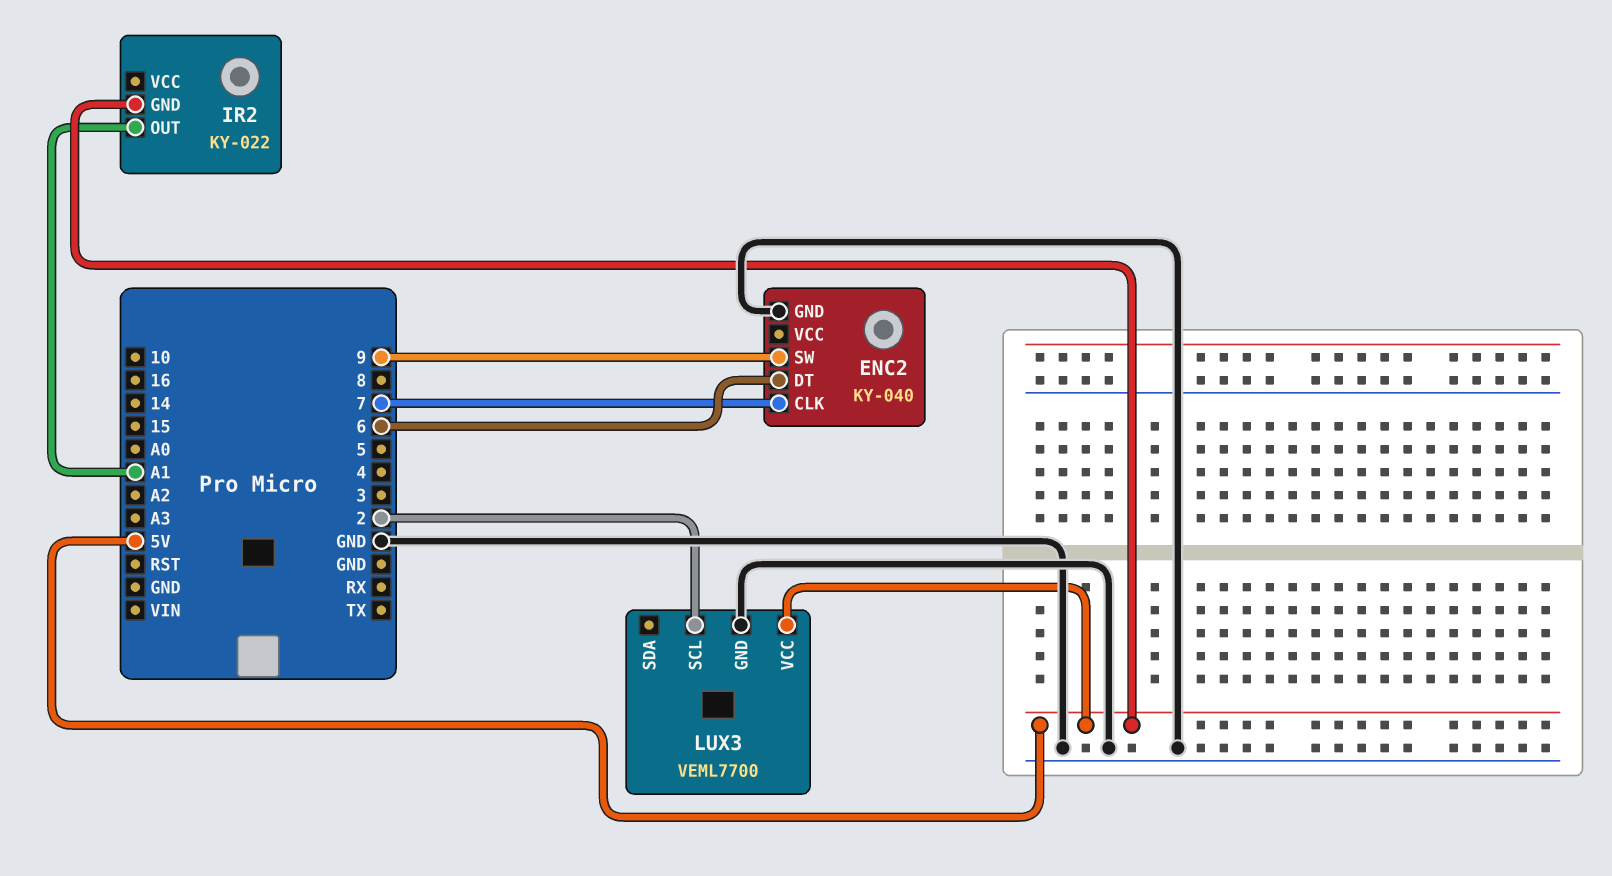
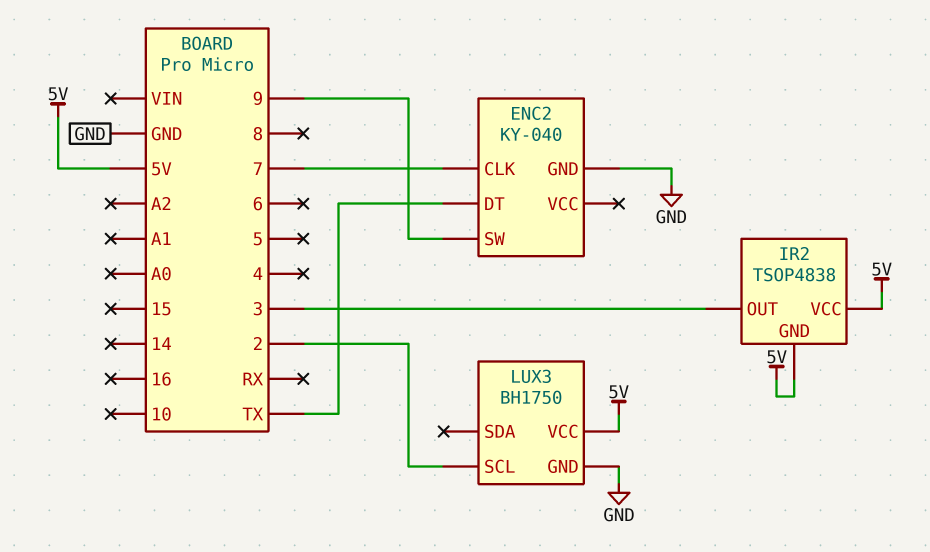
ENC2 pin DT: 6 -> TX
IR2: KY-022 -> TSOP4838
IR2 pin OUT: A1 -> 3
IR2 pin VCC: none -> 5V
LUX3: VEML7700 -> BH1750

